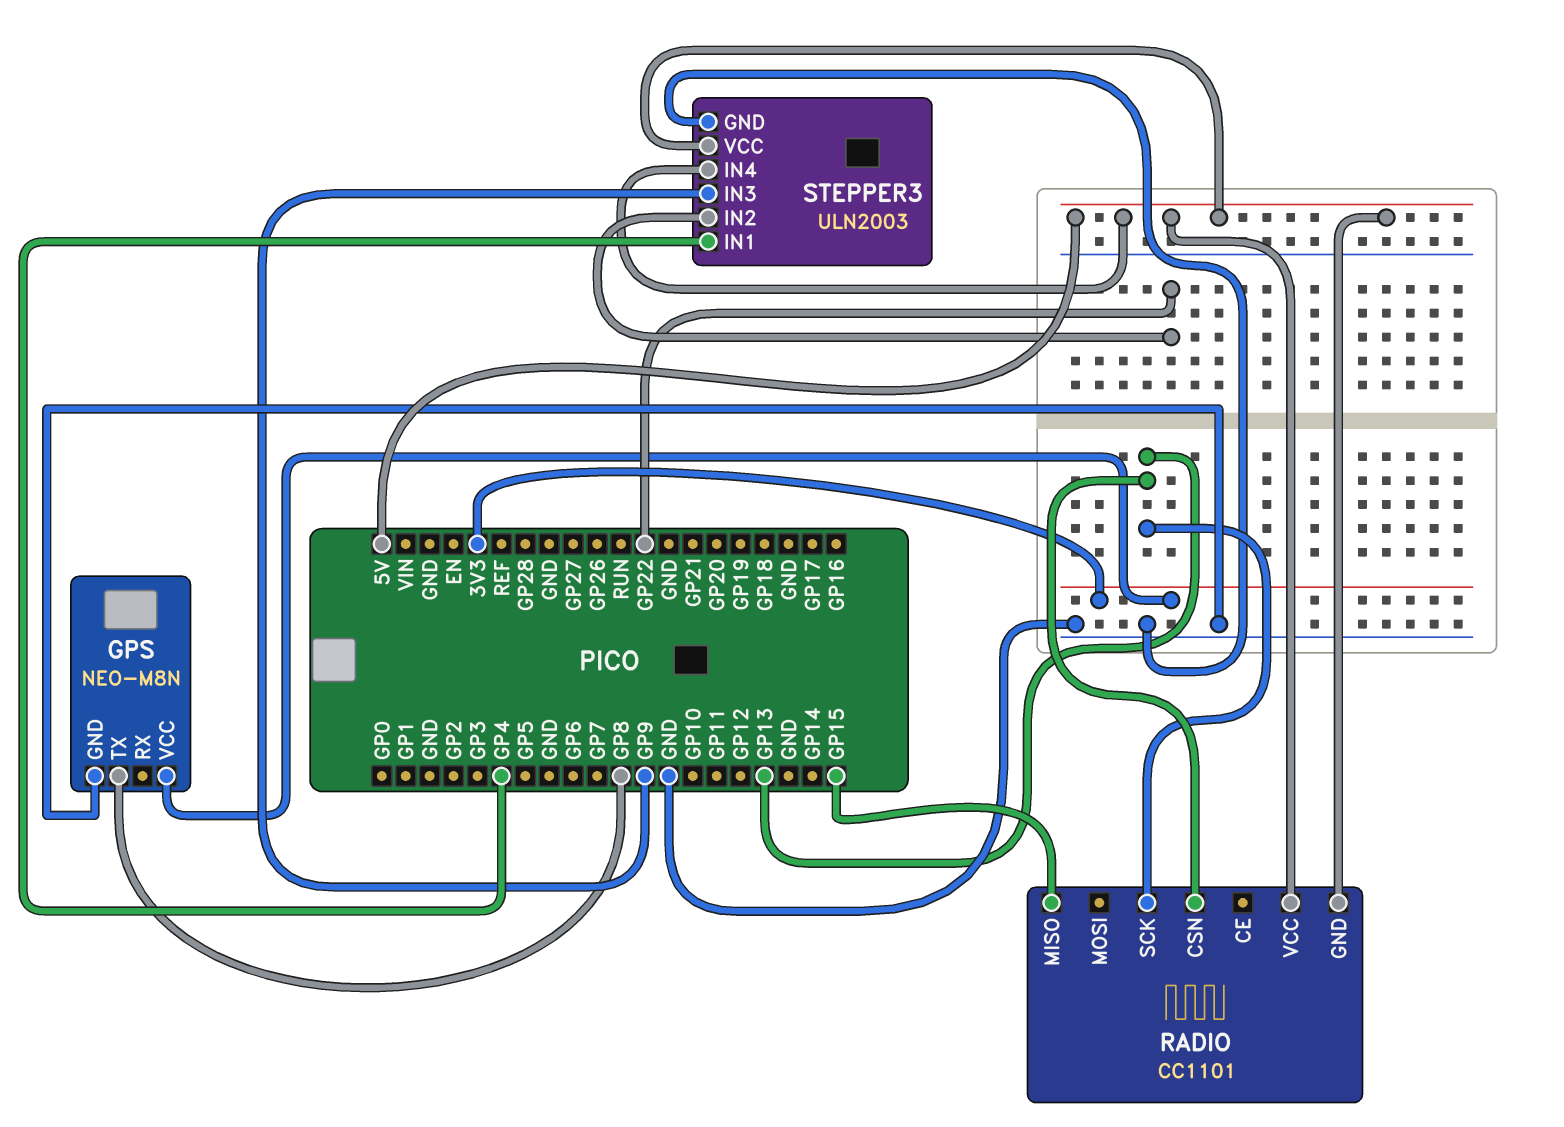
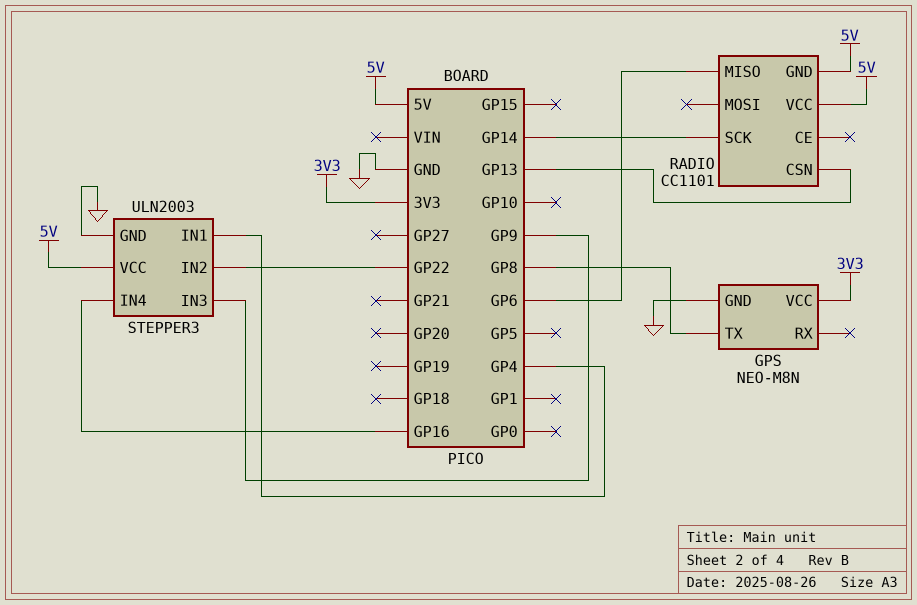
RADIO pin MISO: GP15 -> GP6
RADIO pin SCK: GP13 -> GP14
STEPPER3 pin IN4: 5V -> GP16

